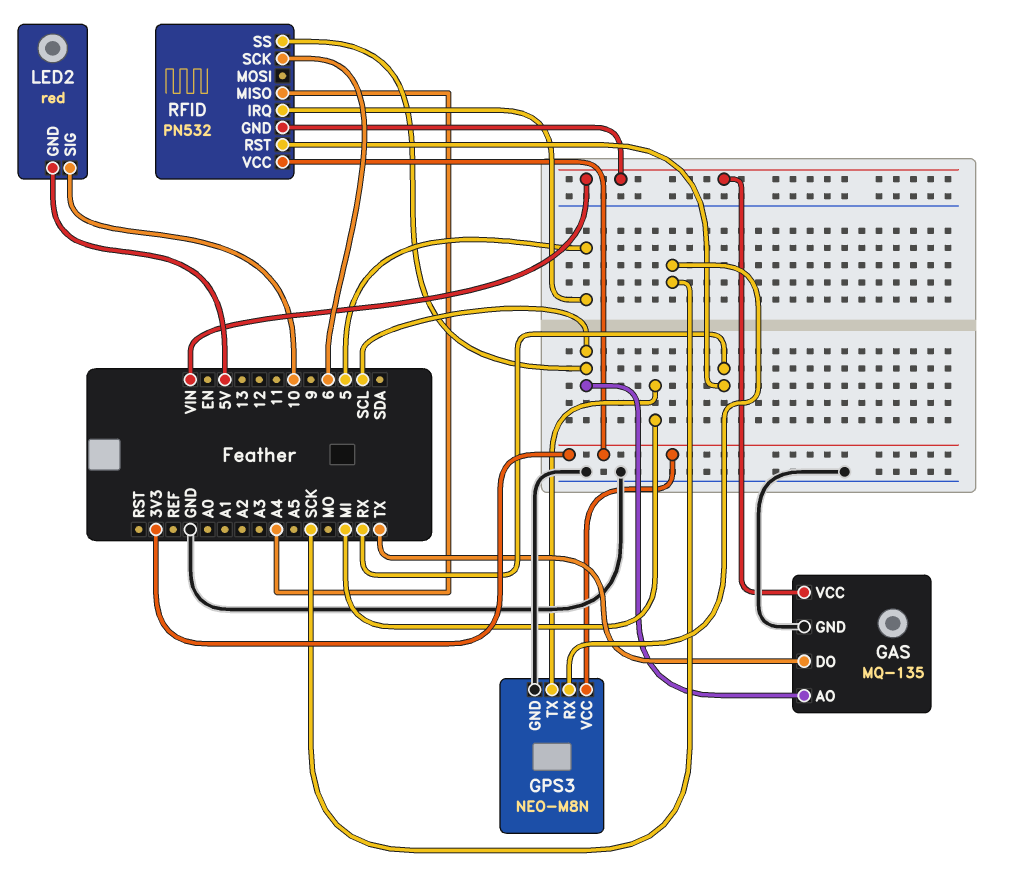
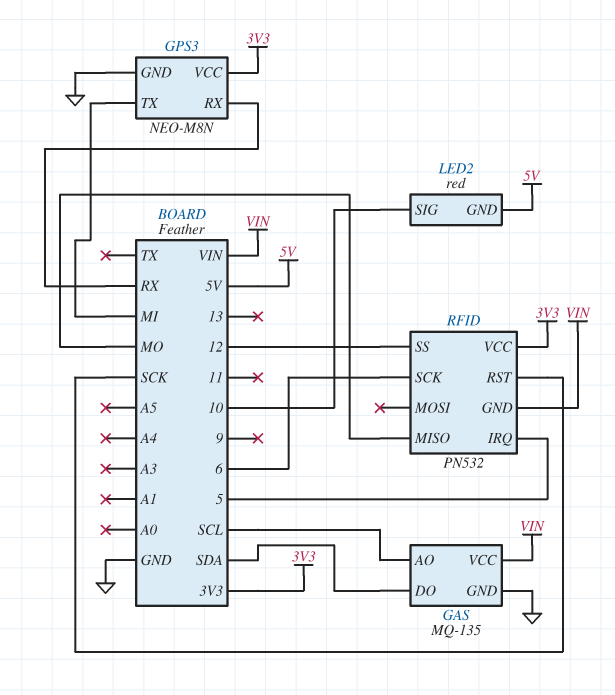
GAS pin DO: TX -> SDA
GPS3 pin RX: SCK -> RX
RFID pin MISO: A4 -> MO
RFID pin RST: RX -> SCK
RFID pin SS: SCL -> 12

